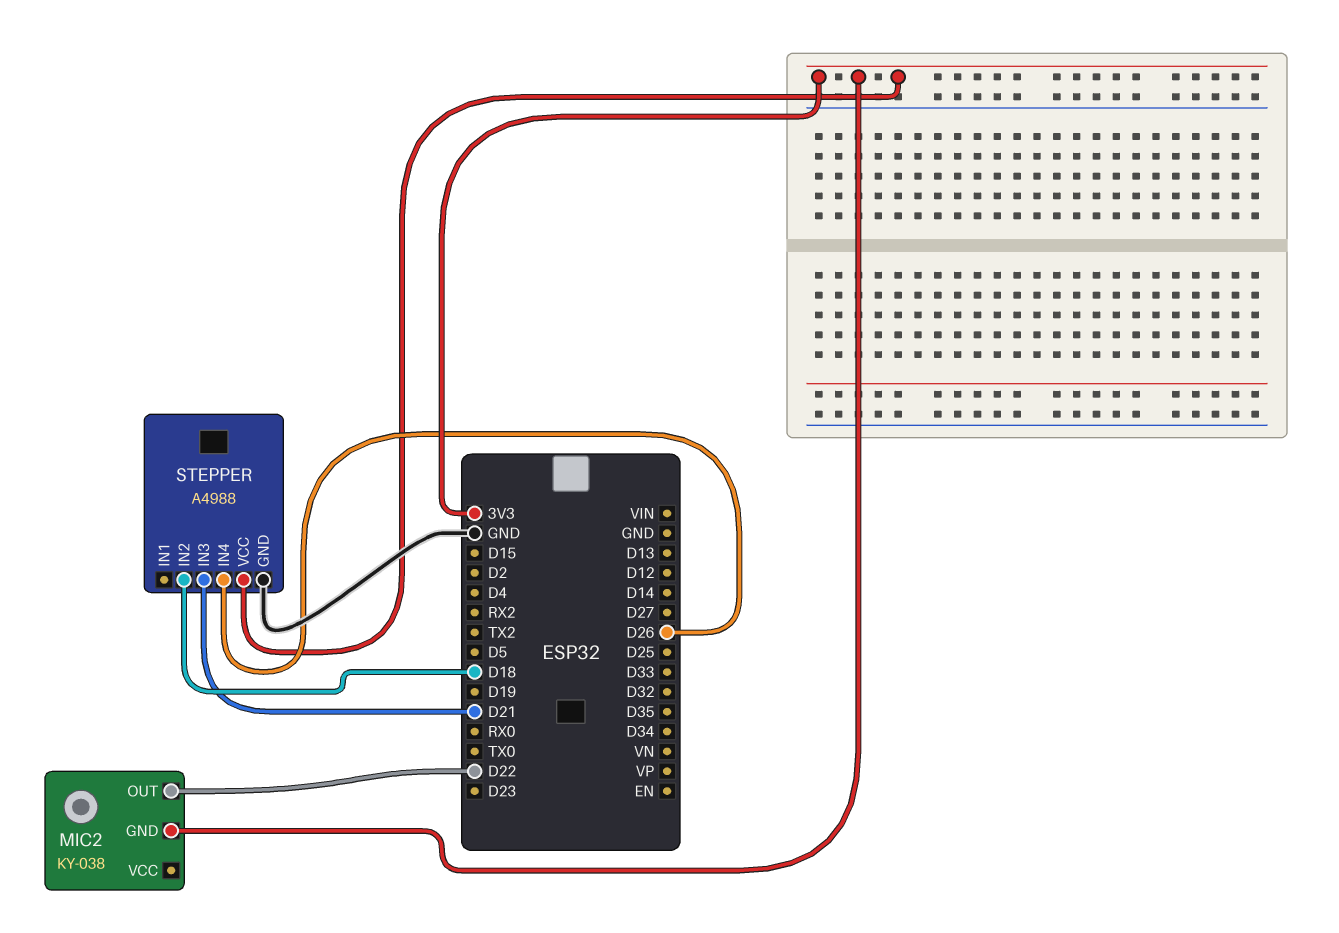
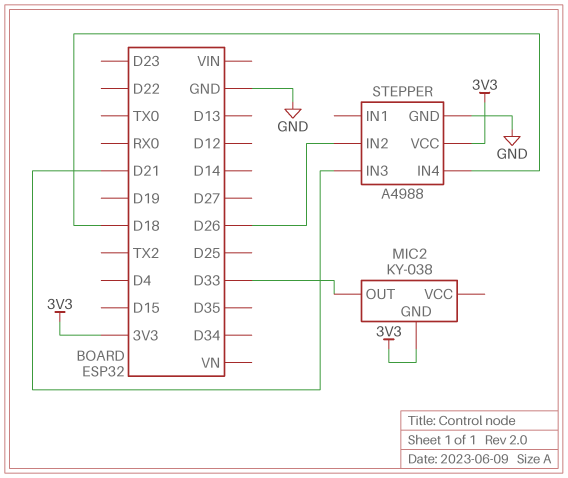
MIC2 pin OUT: D22 -> D33
STEPPER pin IN2: D18 -> D26
STEPPER pin IN4: D26 -> D18

